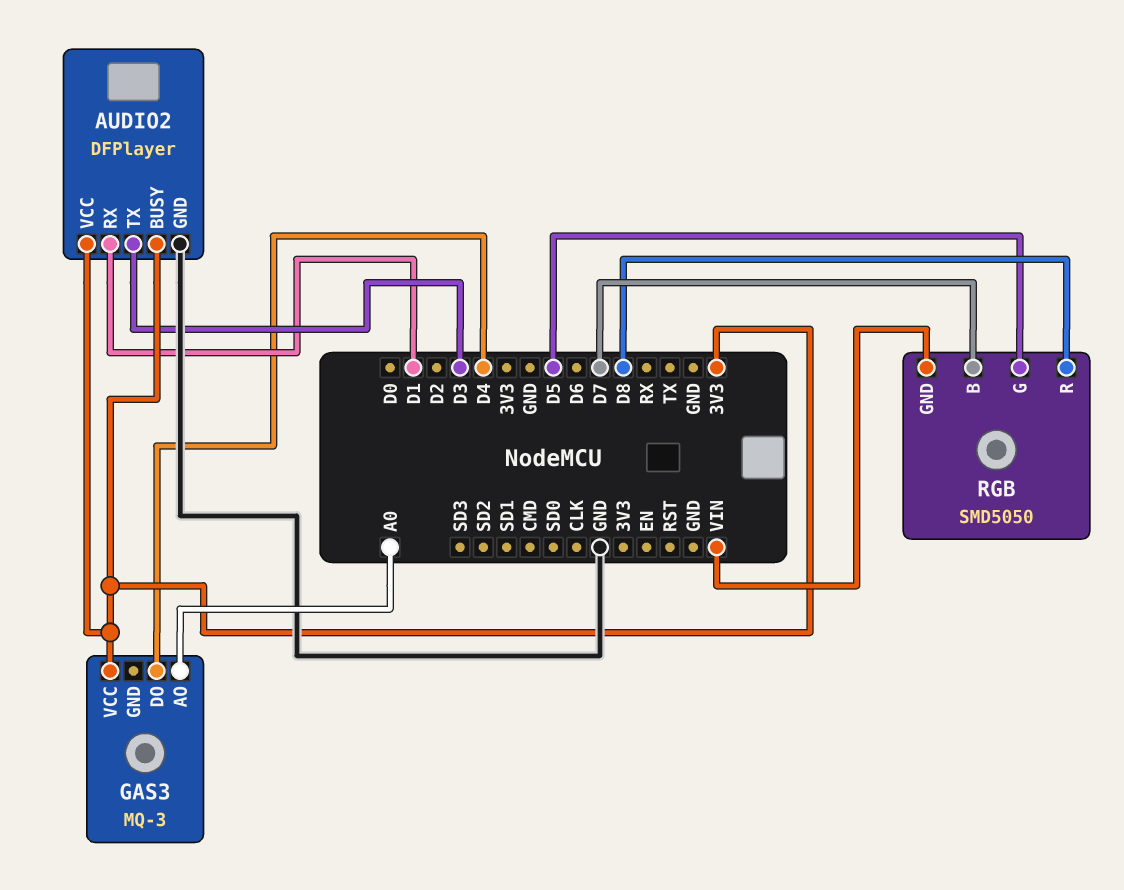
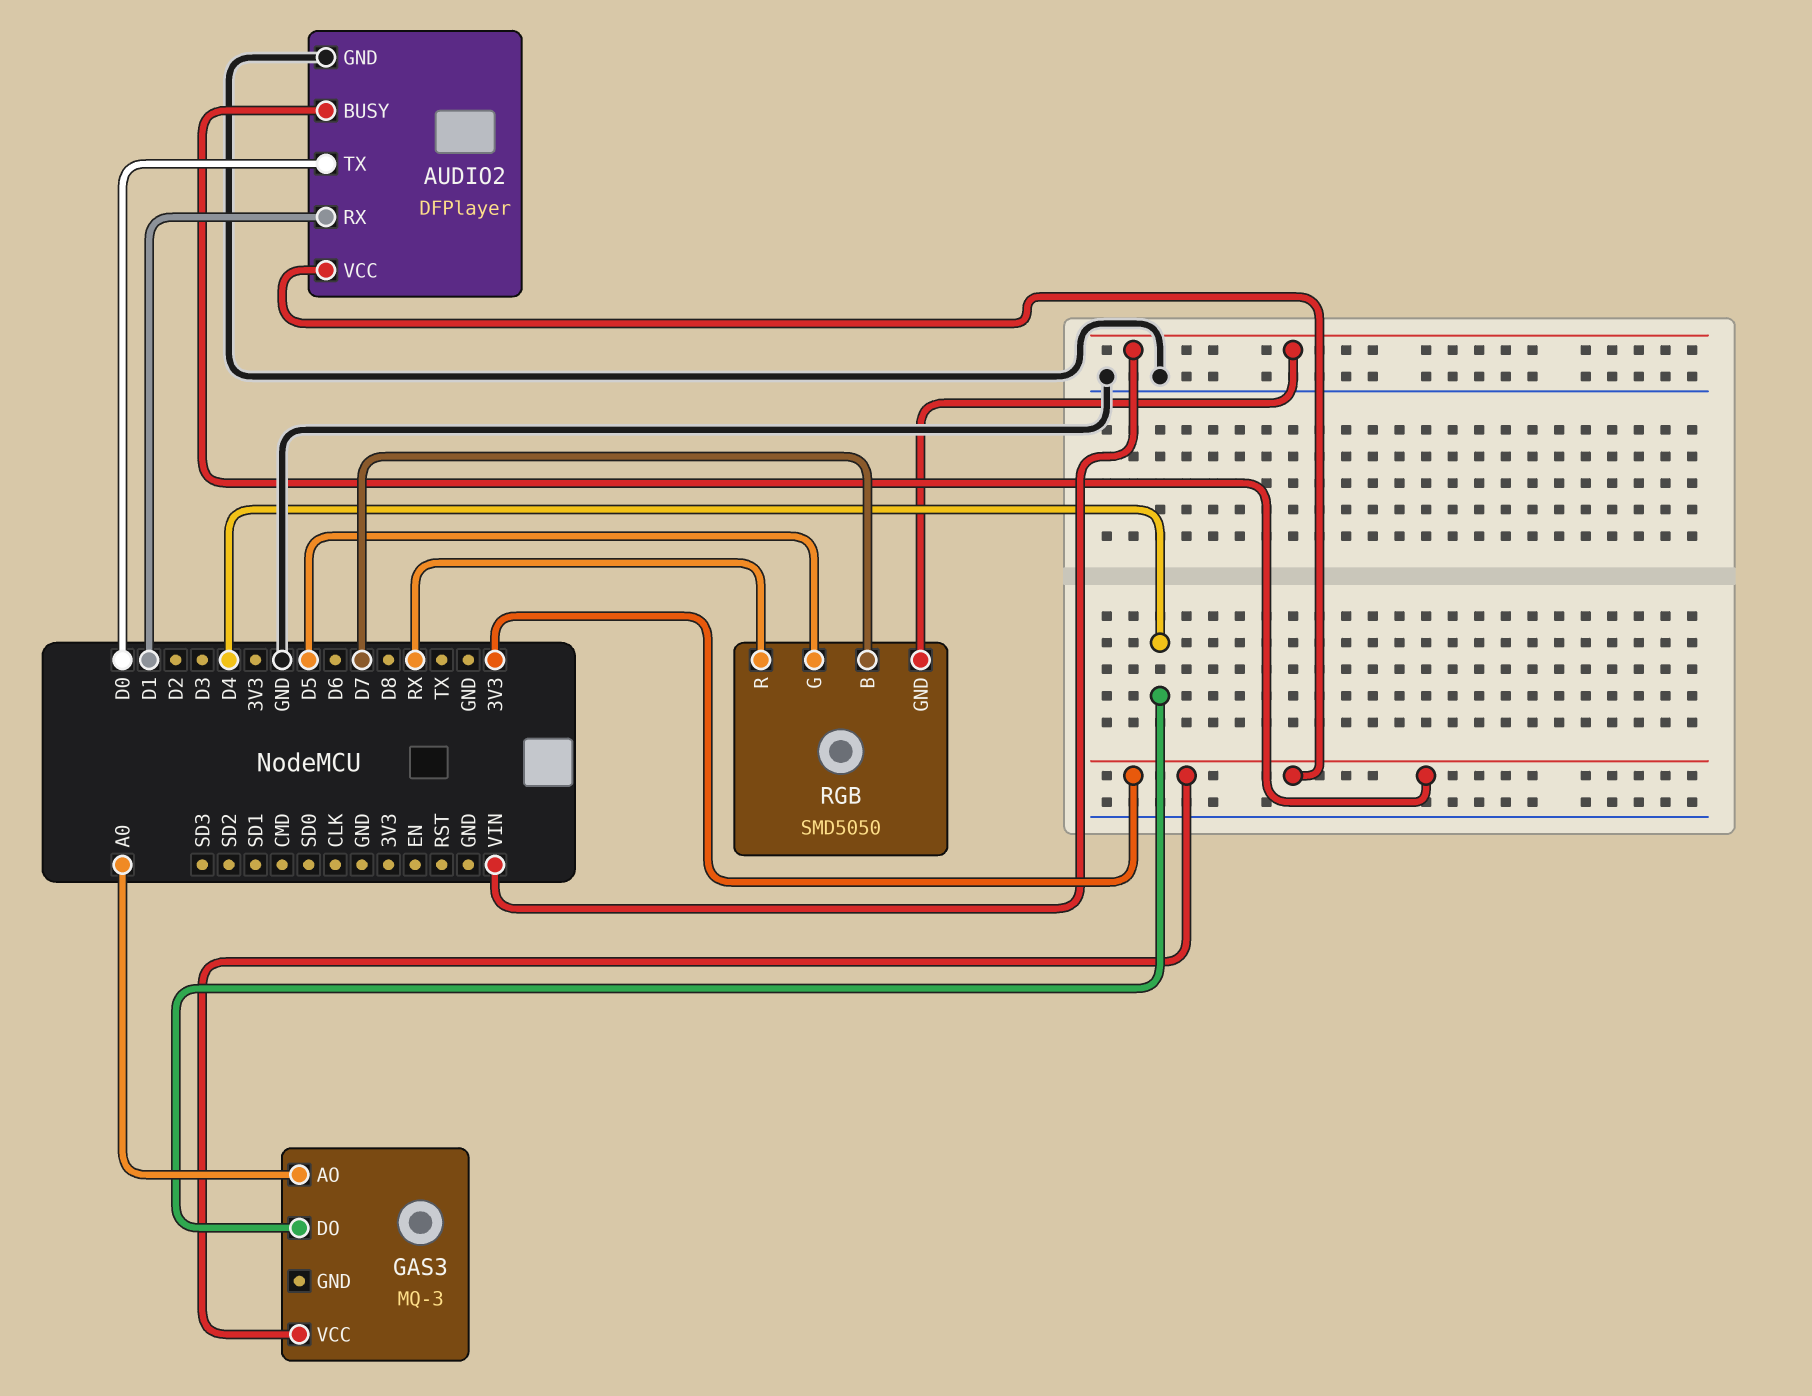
AUDIO2 pin TX: D3 -> D0
RGB pin R: D8 -> RX

